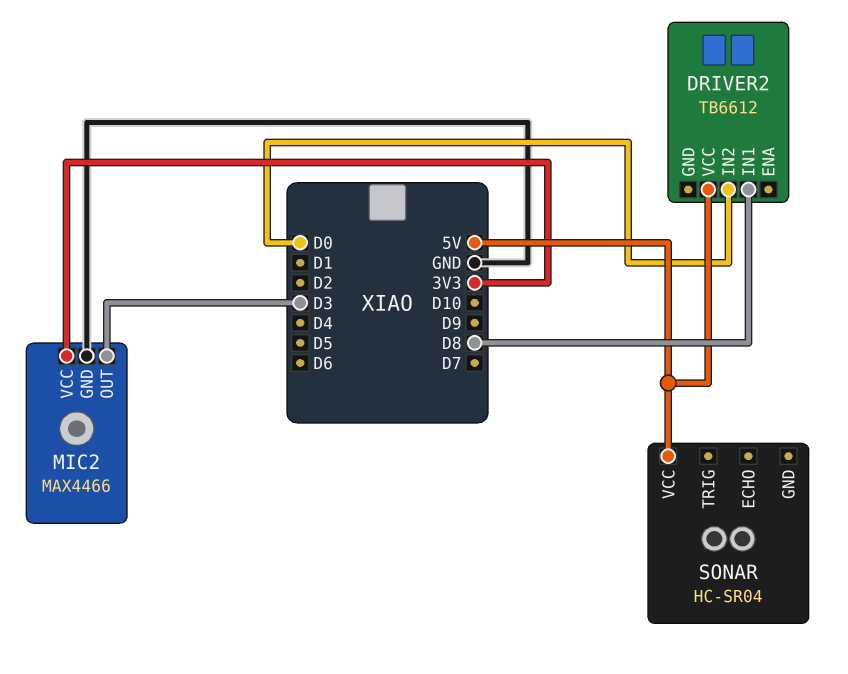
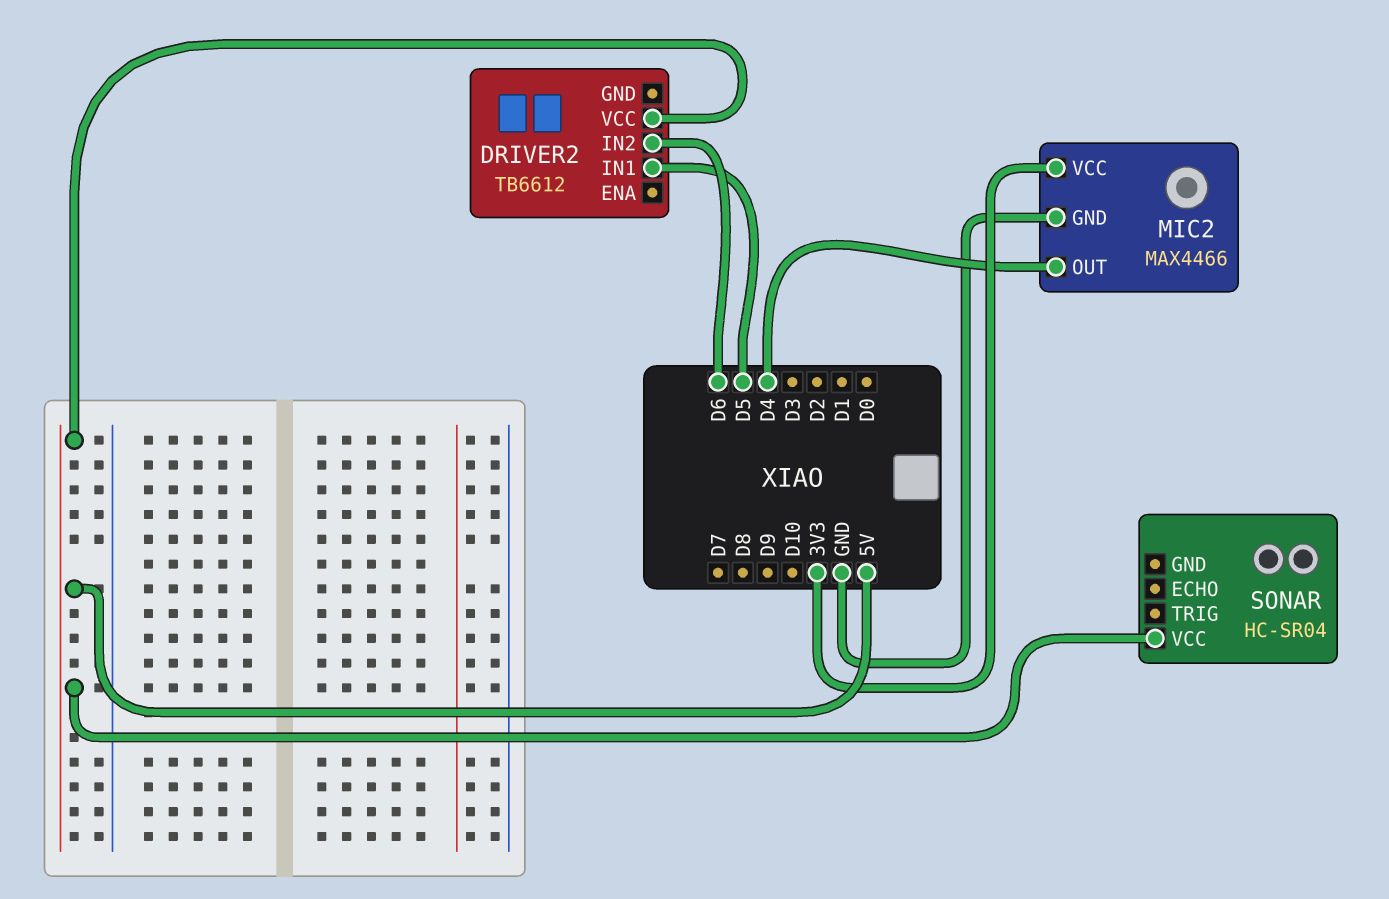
DRIVER2 pin IN1: D8 -> D5
DRIVER2 pin IN2: D0 -> D6
MIC2 pin OUT: D3 -> D4

